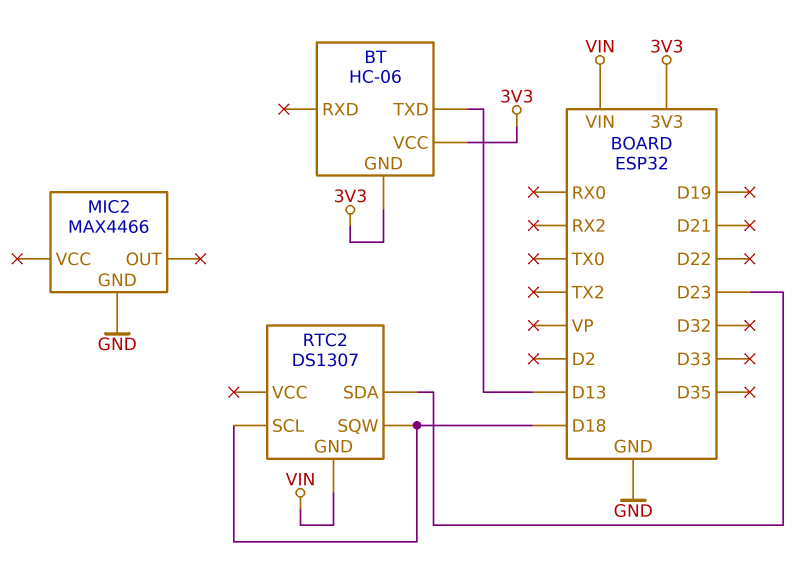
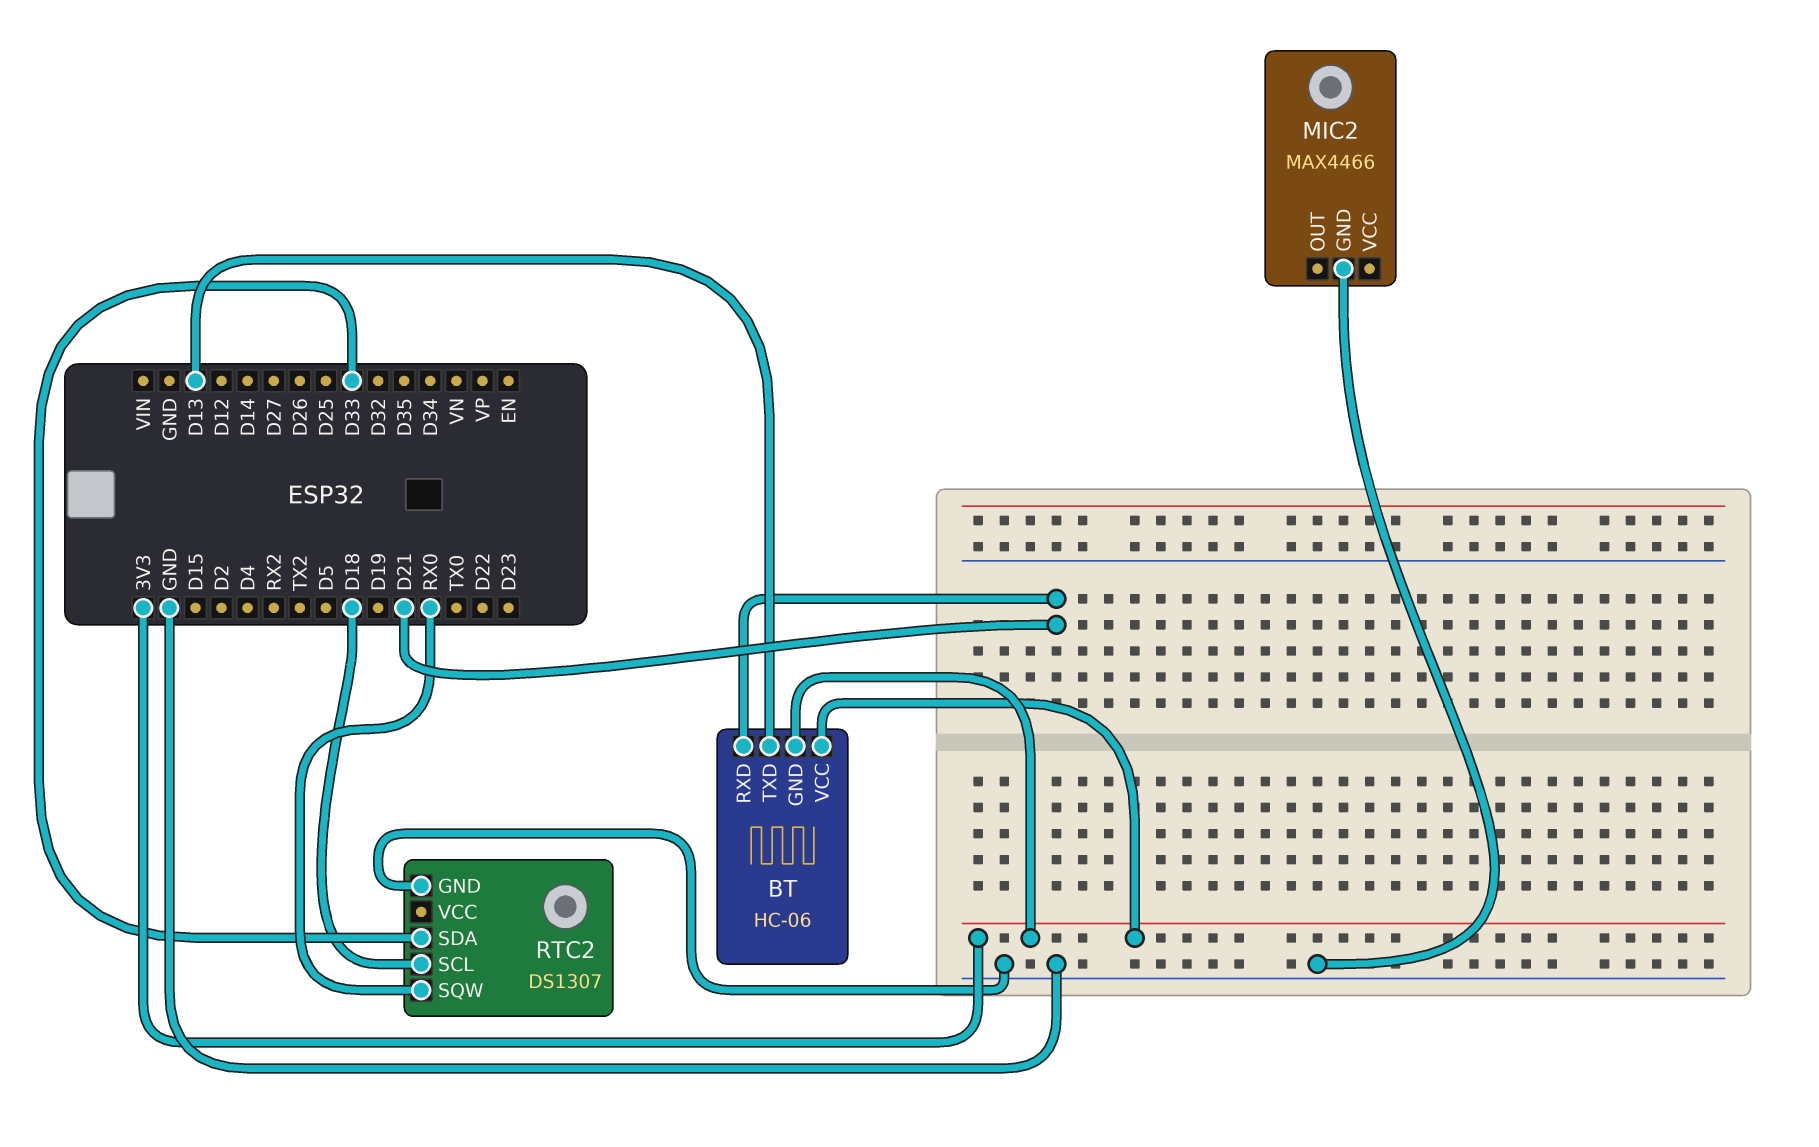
BT pin RXD: none -> D21
RTC2 pin GND: VIN -> GND
RTC2 pin SDA: D23 -> D33
RTC2 pin SQW: D18 -> RX0

